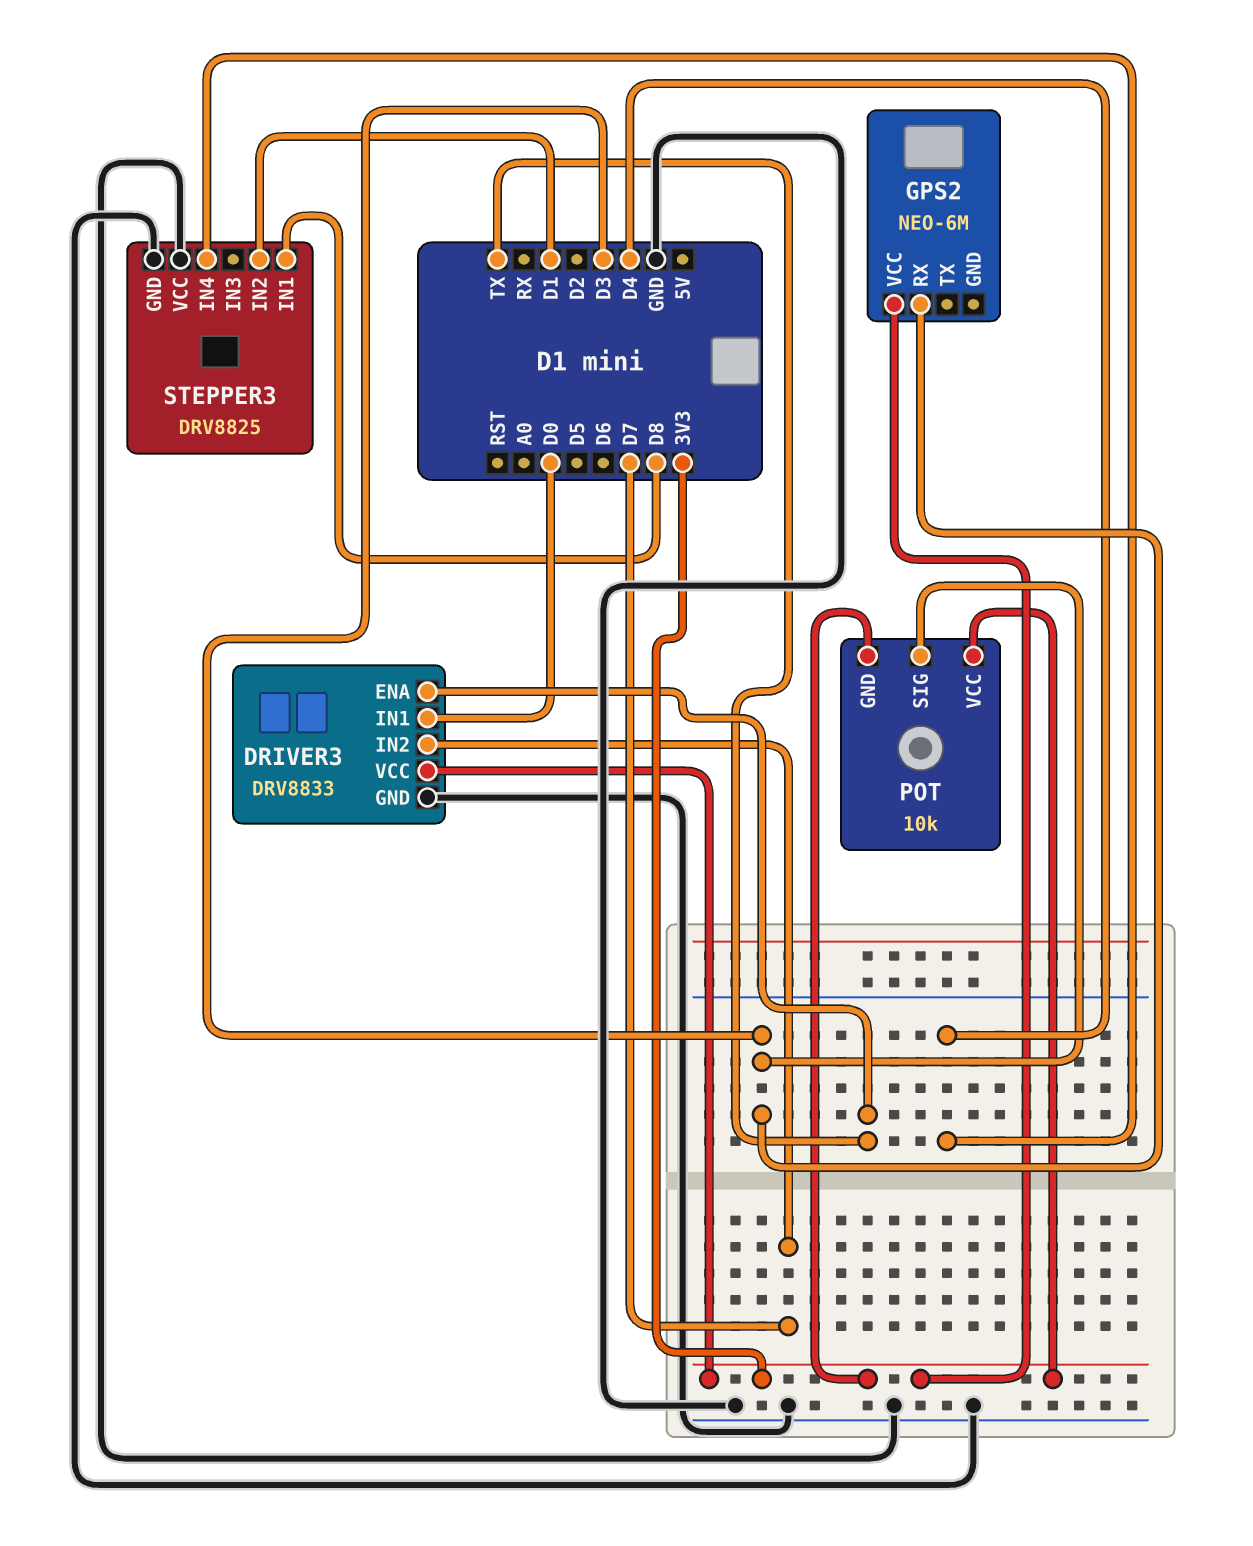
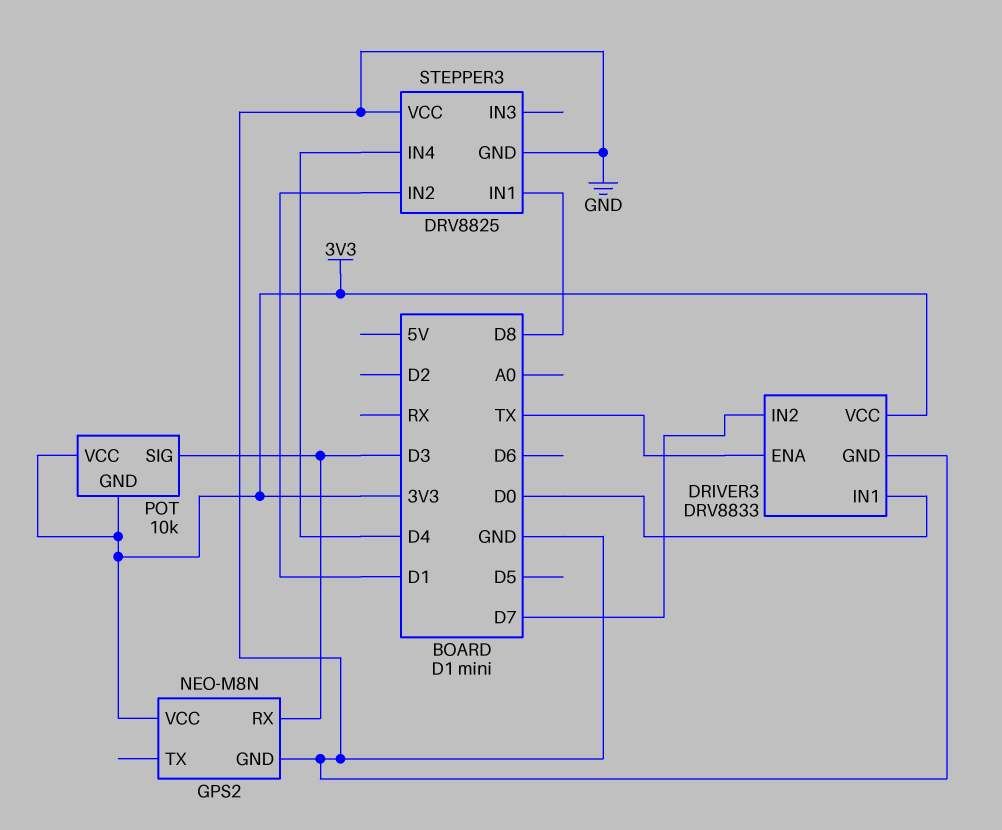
GPS2: NEO-6M -> NEO-M8N
GPS2 pin GND: none -> GND

